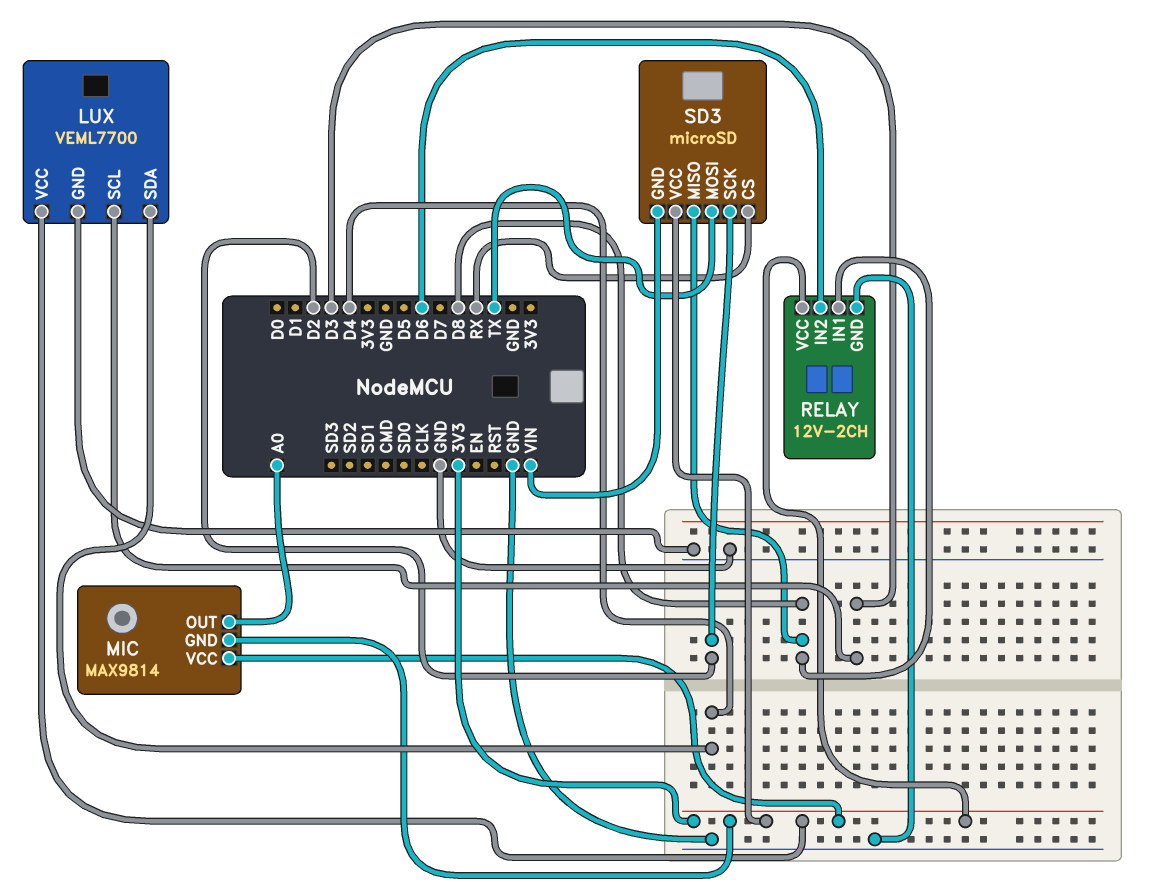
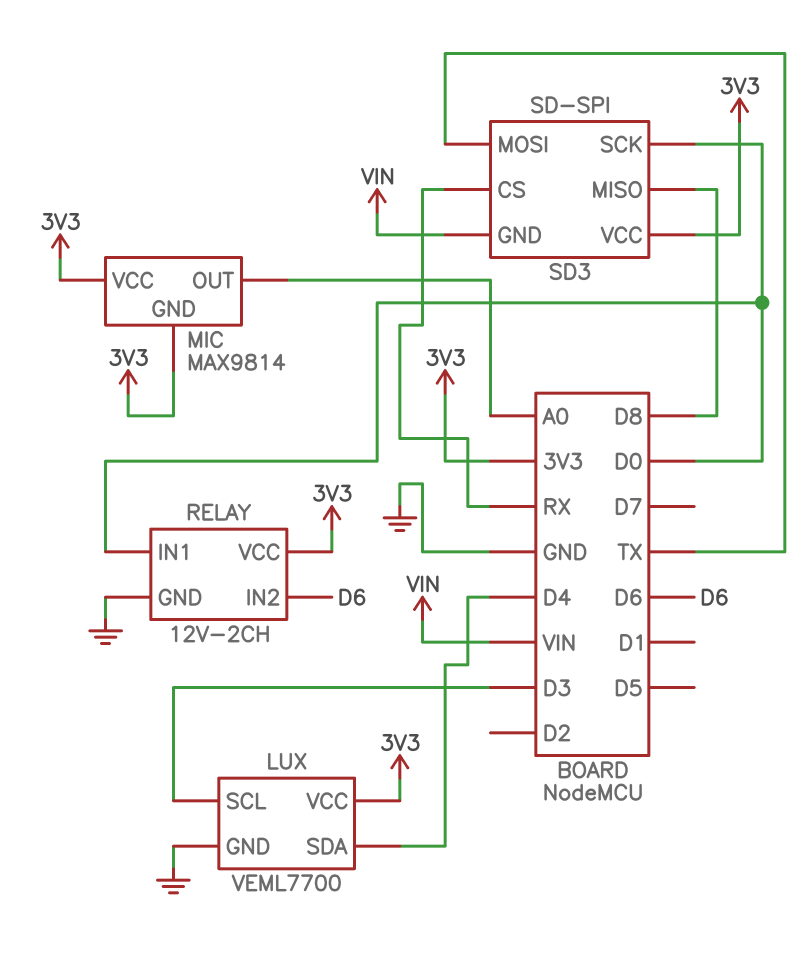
RELAY pin IN1: D8 -> D0
SD3: microSD -> SD-SPI
SD3 pin SCK: D2 -> D0

